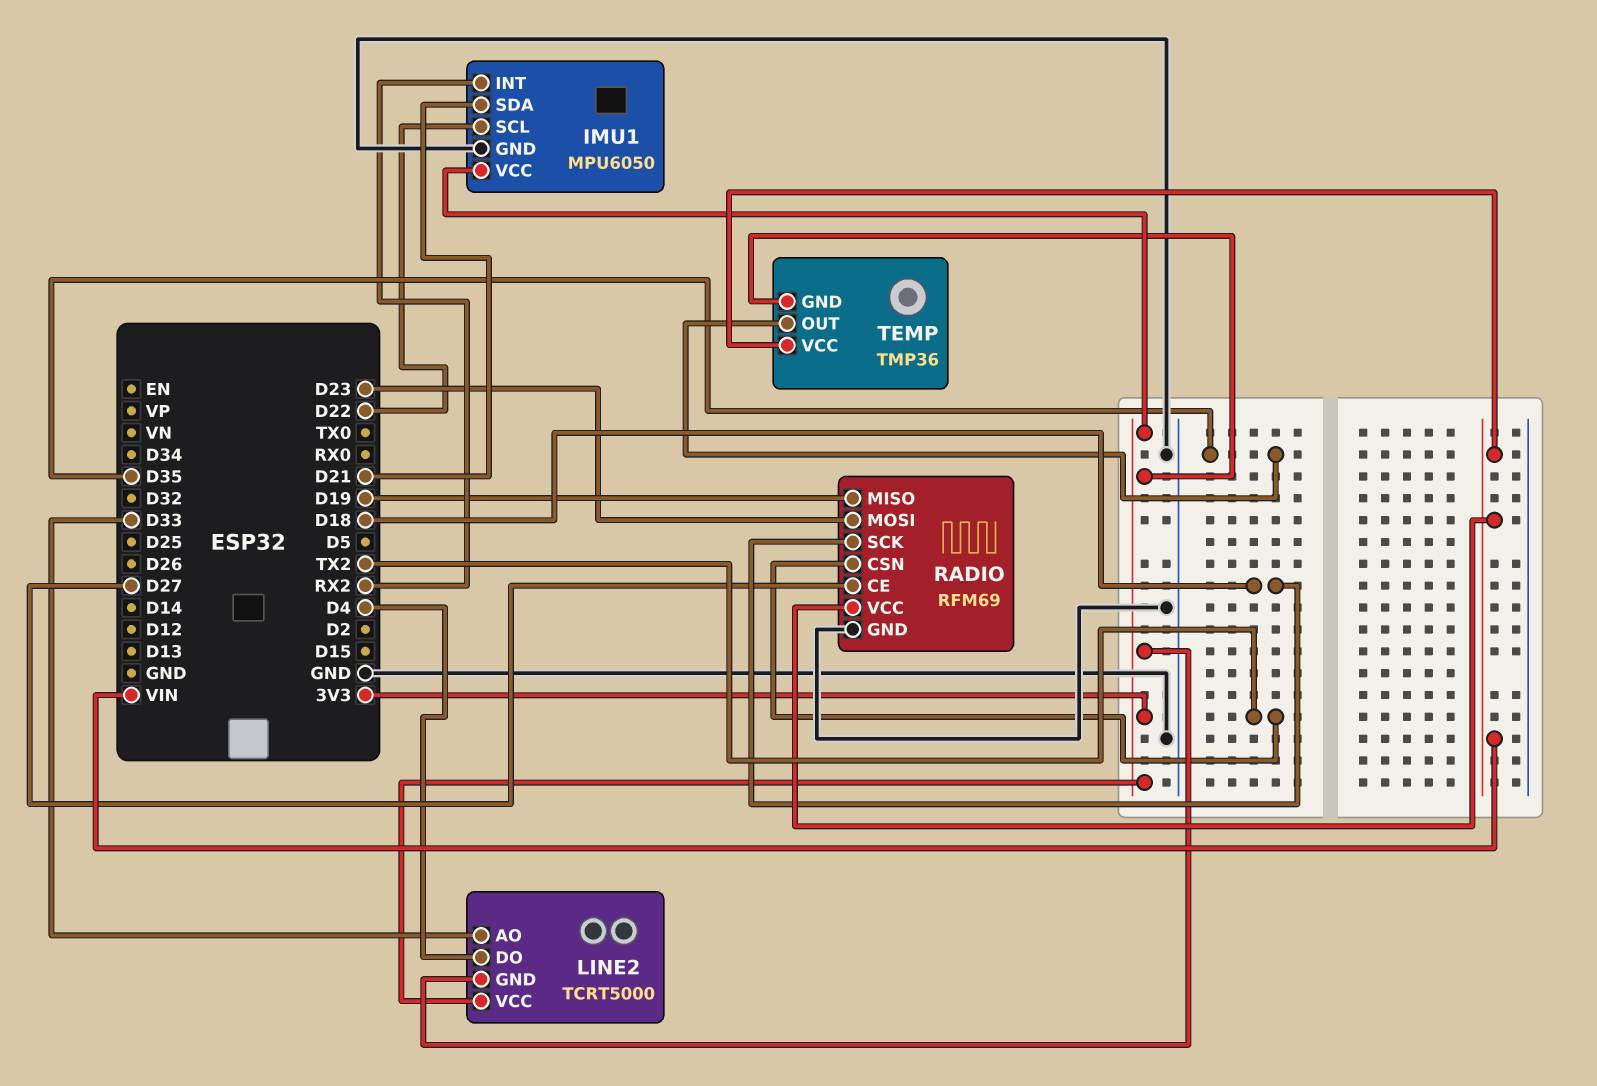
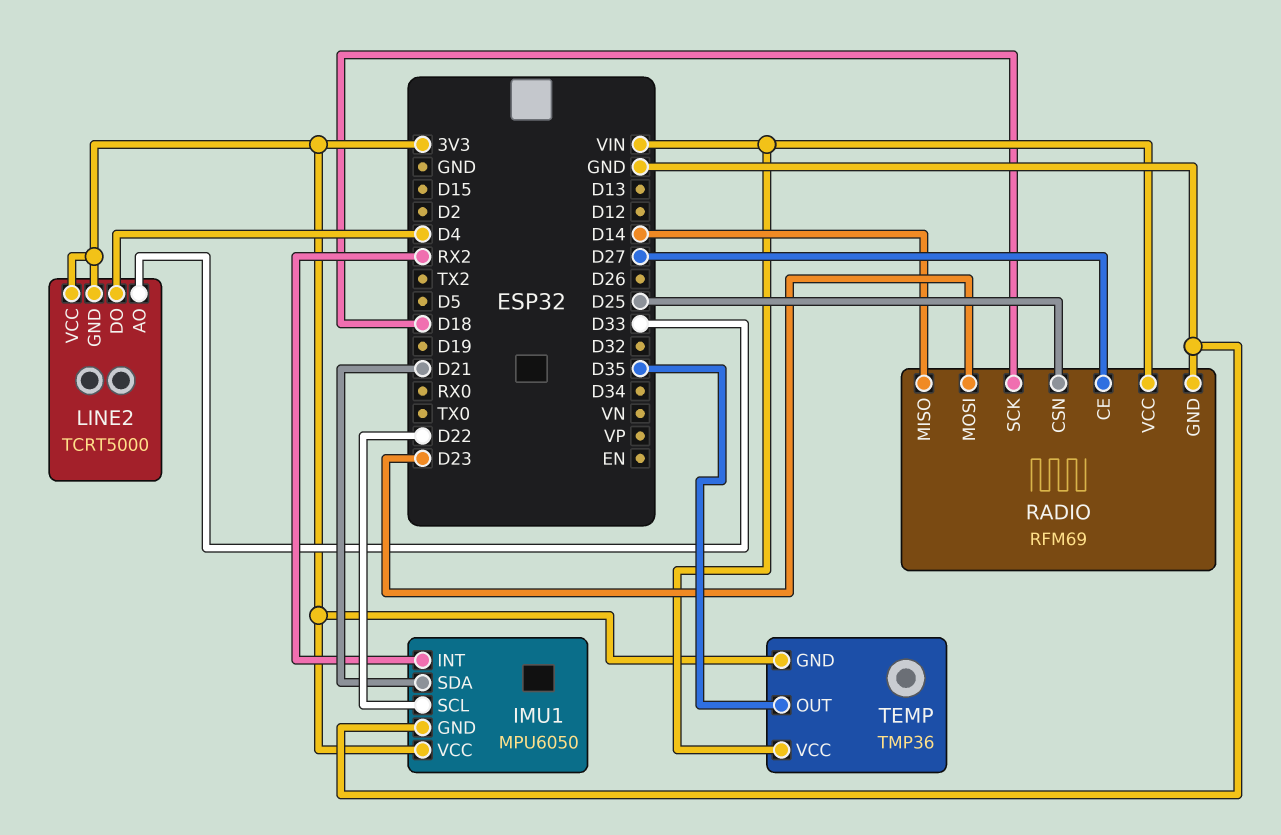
RADIO pin CSN: TX2 -> D25
RADIO pin MISO: D19 -> D14

